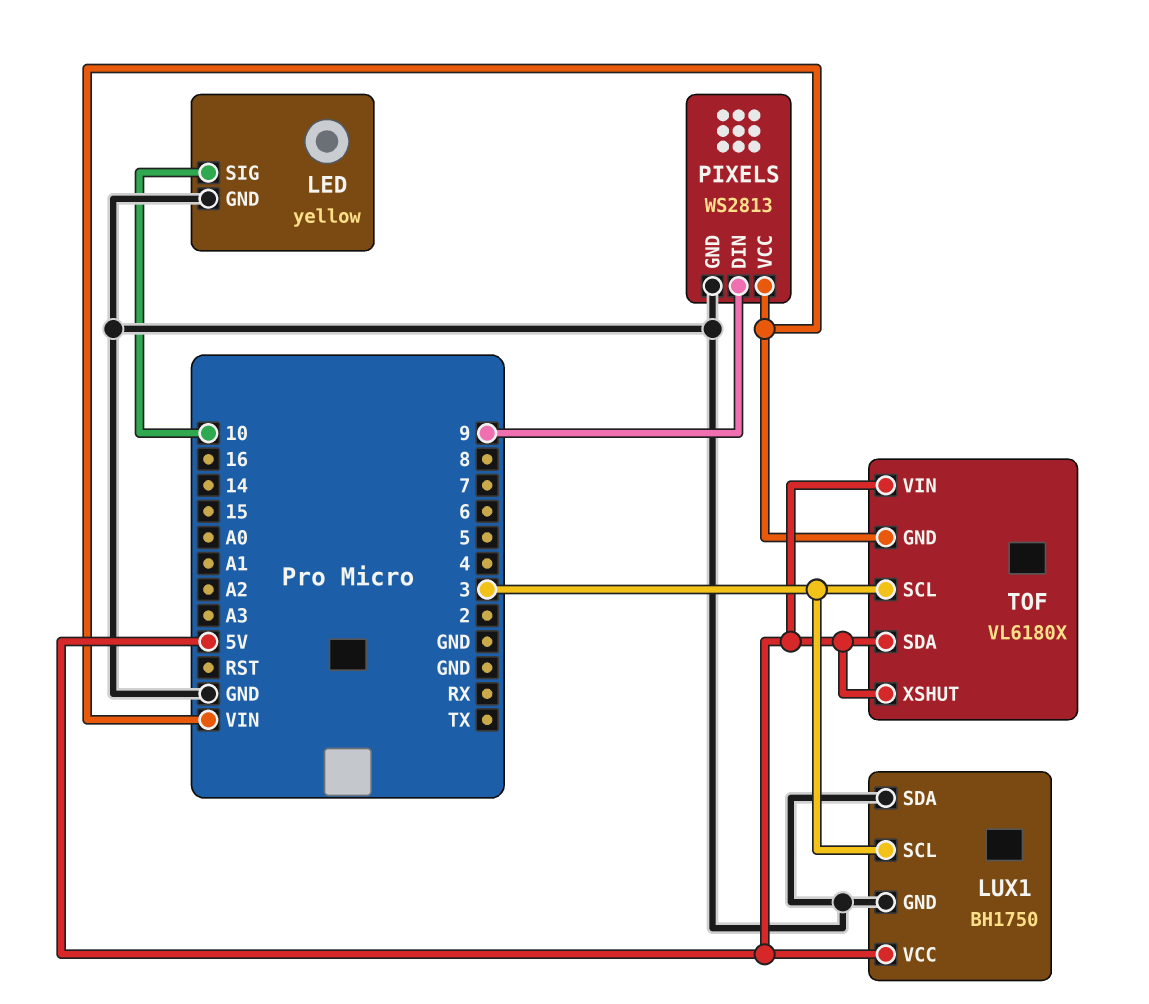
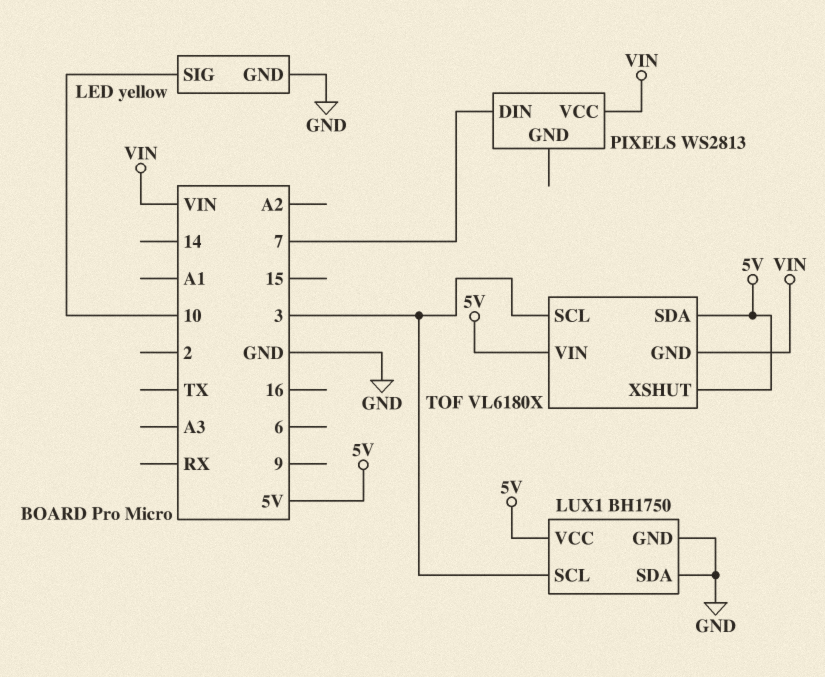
PIXELS pin DIN: 9 -> 7
PIXELS pin GND: GND -> none

